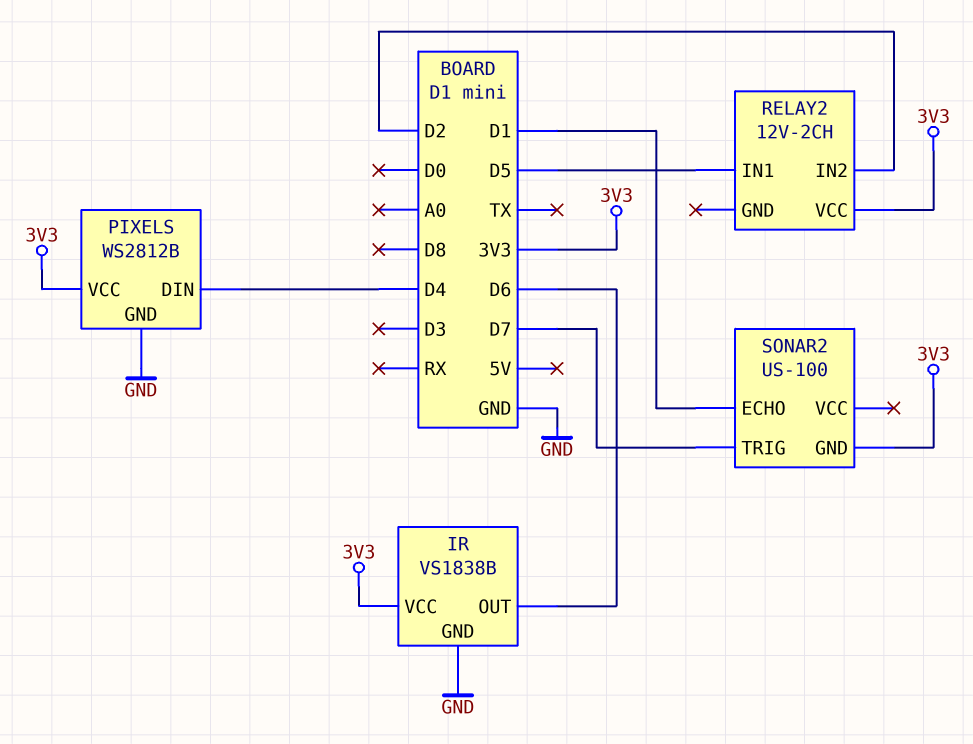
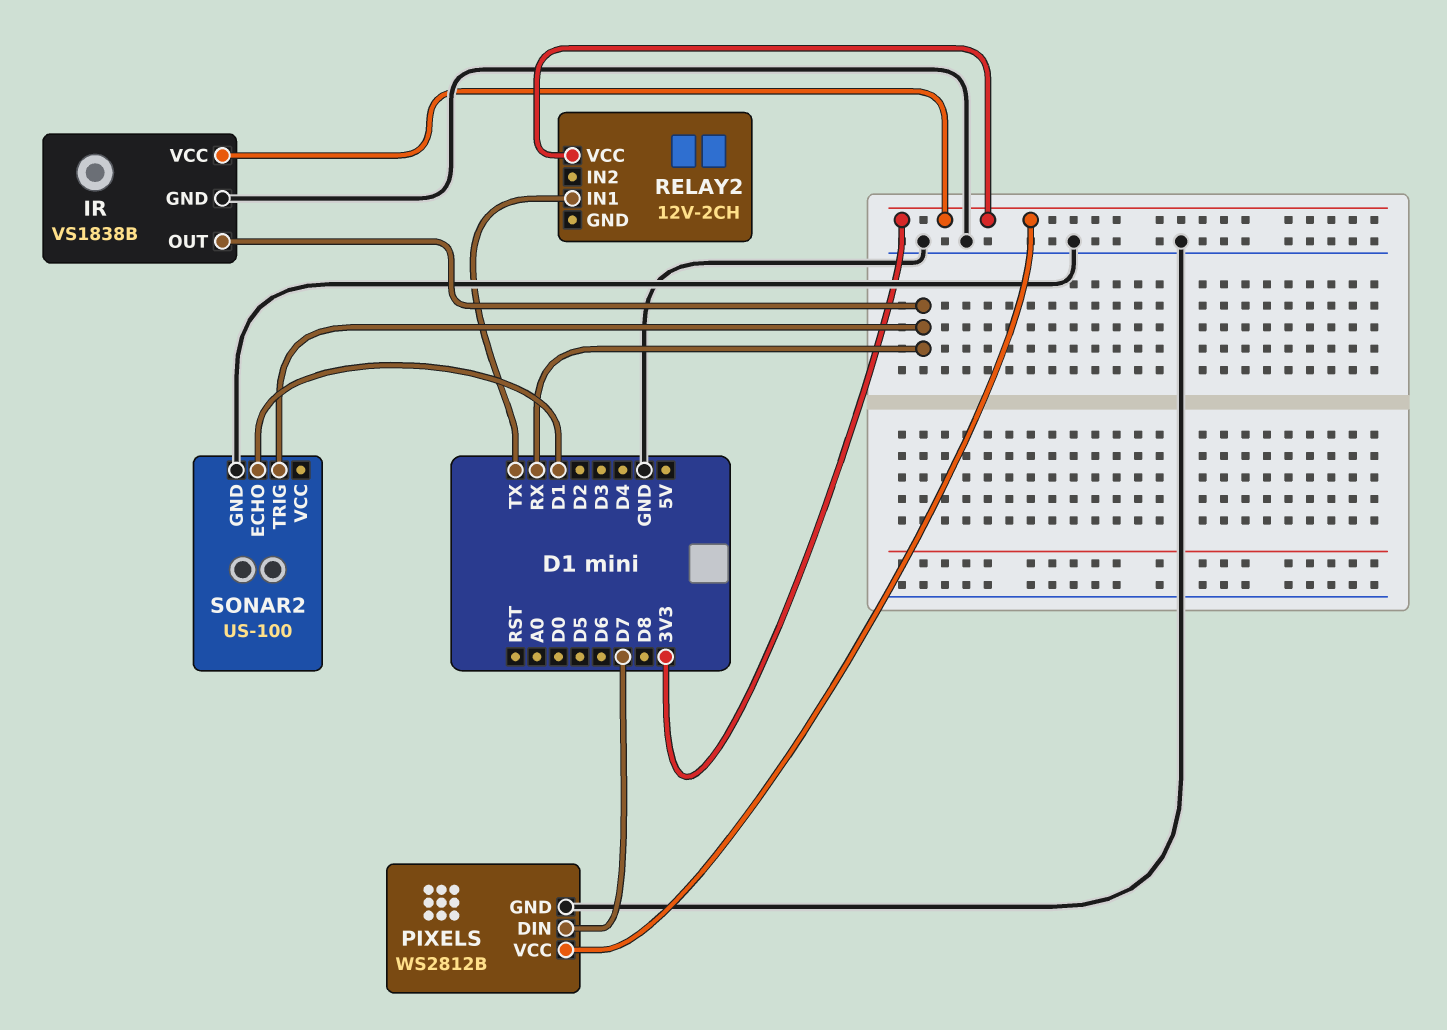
IR pin OUT: D6 -> RX
PIXELS pin DIN: D4 -> D7
RELAY2 pin IN1: D5 -> TX
RELAY2 pin IN2: D2 -> none
SONAR2 pin GND: 3V3 -> GND
SONAR2 pin TRIG: D7 -> RX

